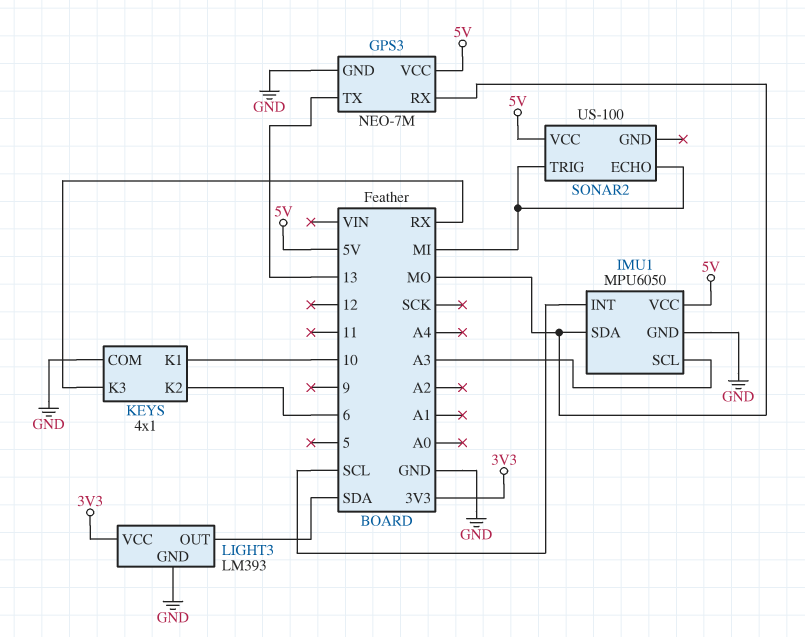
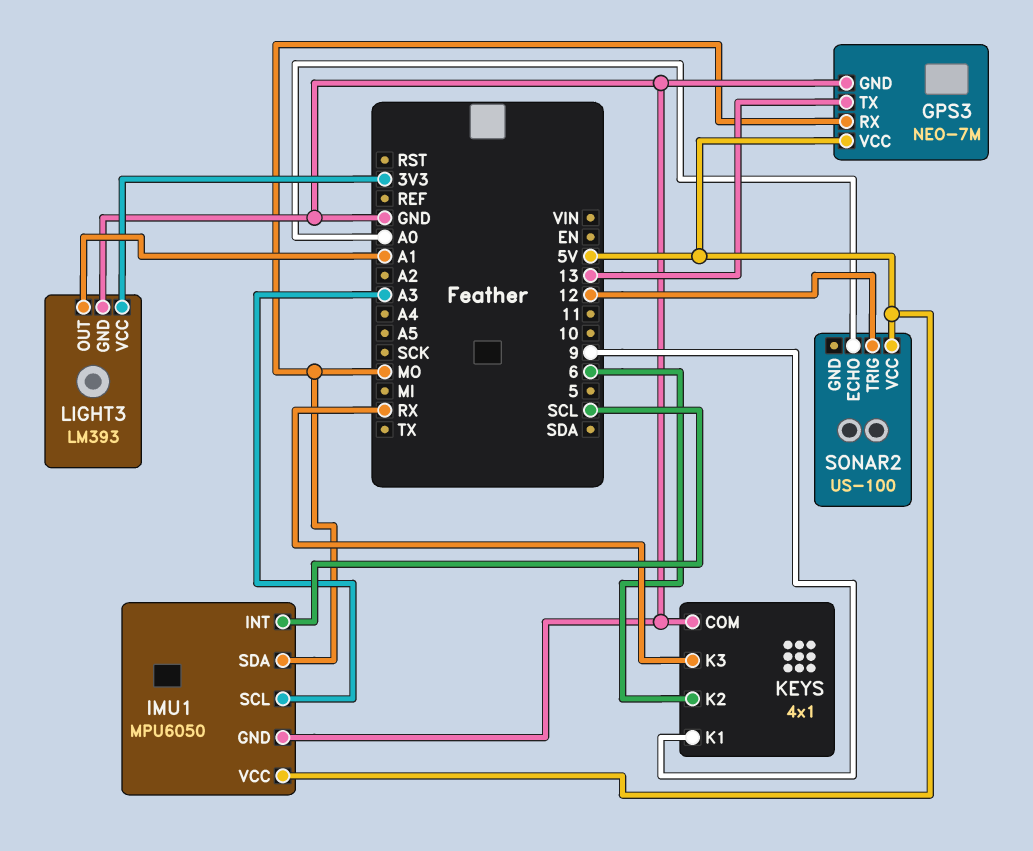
KEYS pin K1: 10 -> 9
LIGHT3 pin OUT: SDA -> A1
SONAR2 pin ECHO: MI -> A0
SONAR2 pin TRIG: MI -> 12

